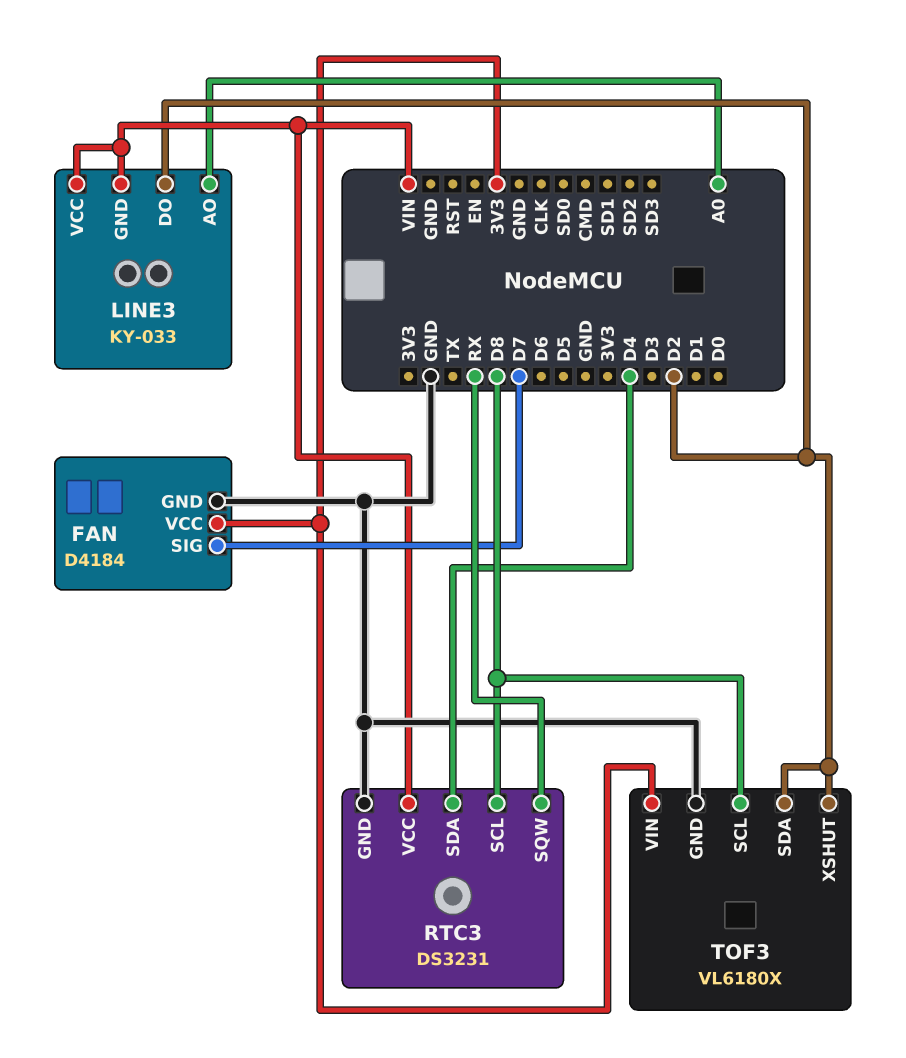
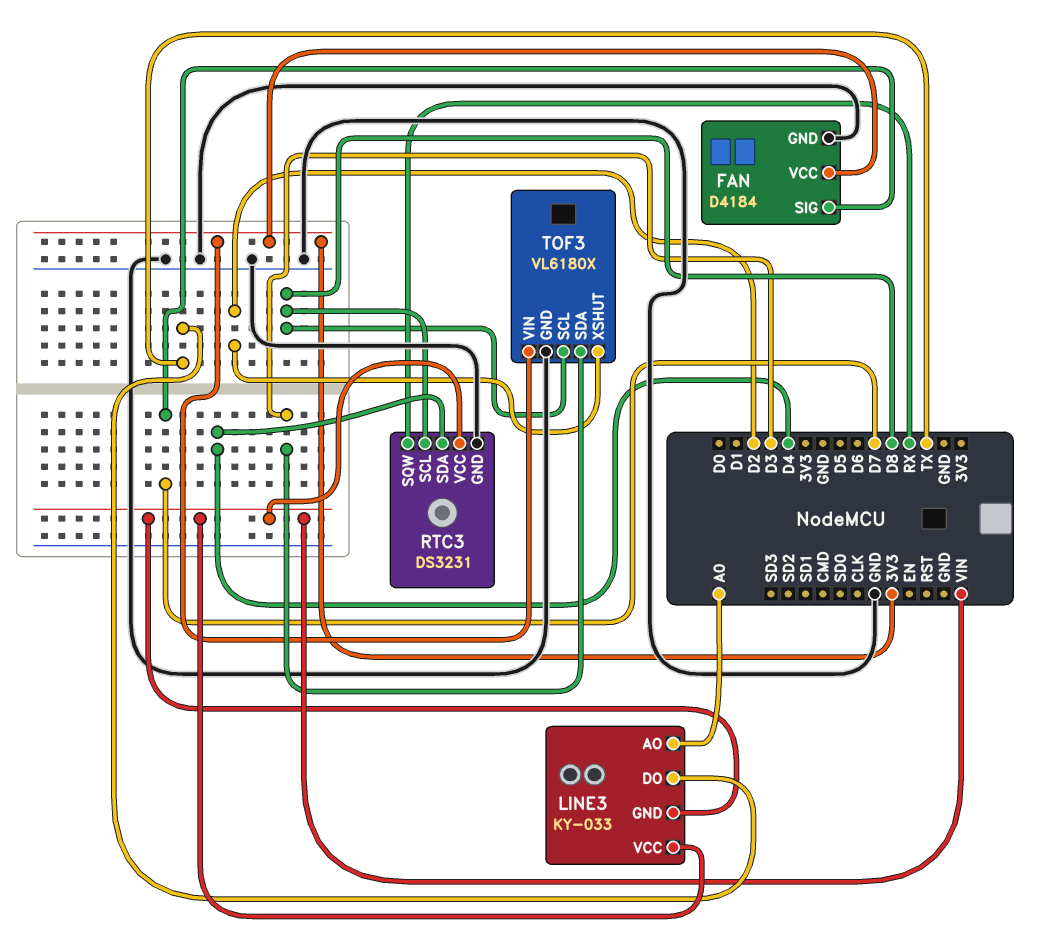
LINE3 pin DO: D2 -> TX
TOF3 pin SDA: D2 -> D3

